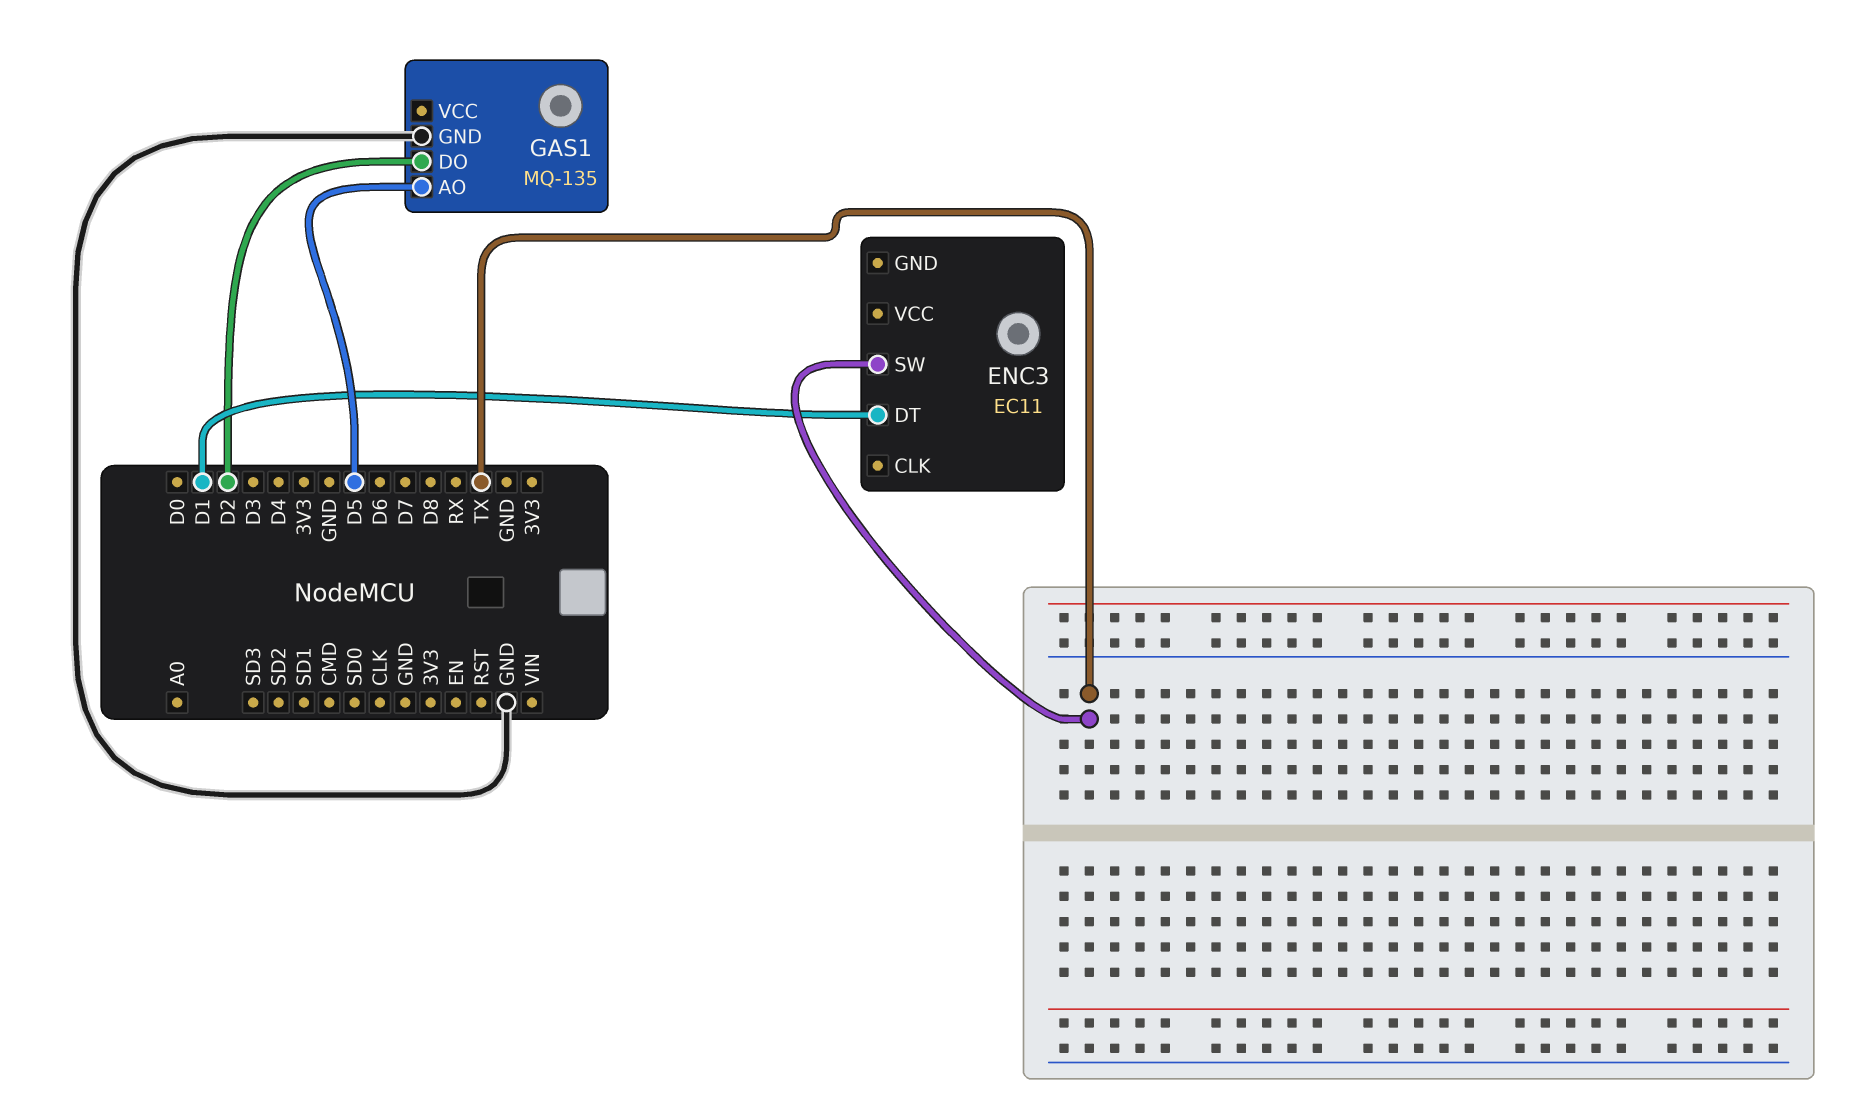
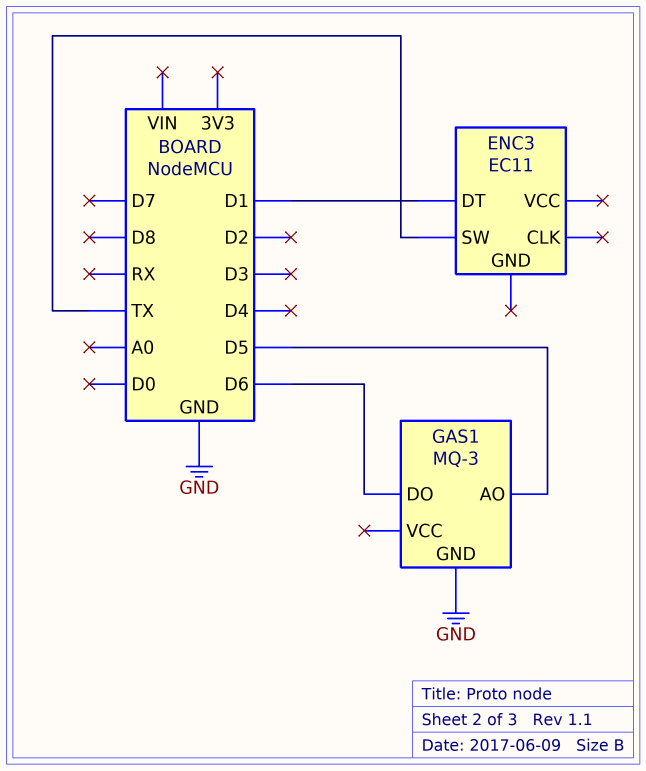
GAS1: MQ-135 -> MQ-3
GAS1 pin DO: D2 -> D6

